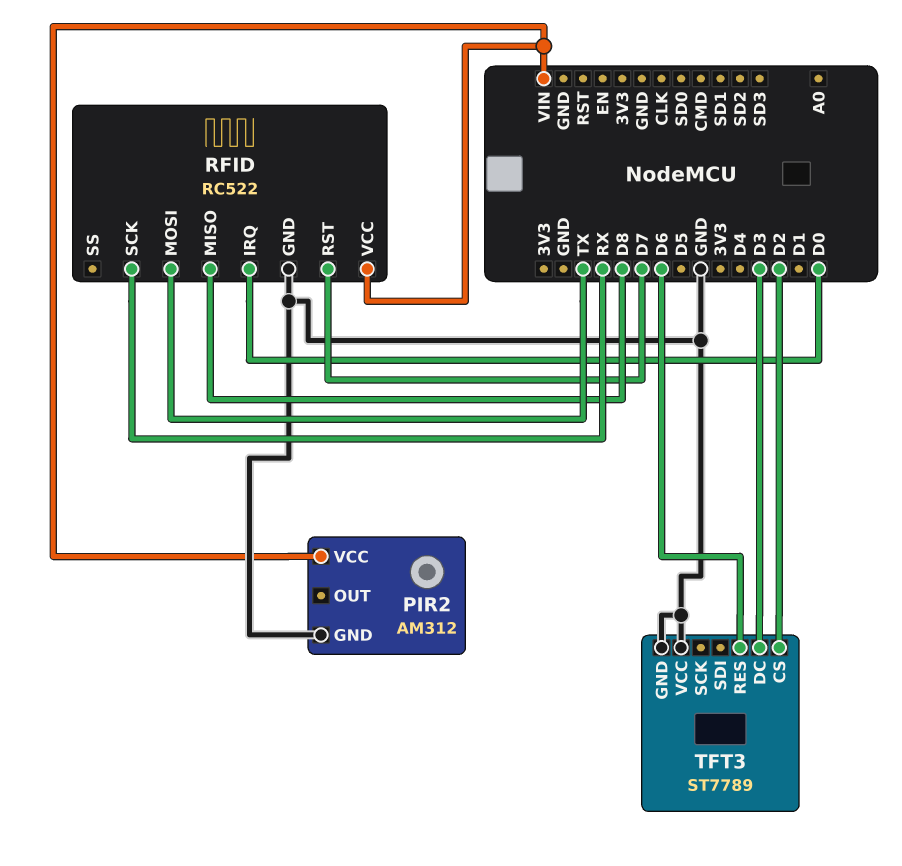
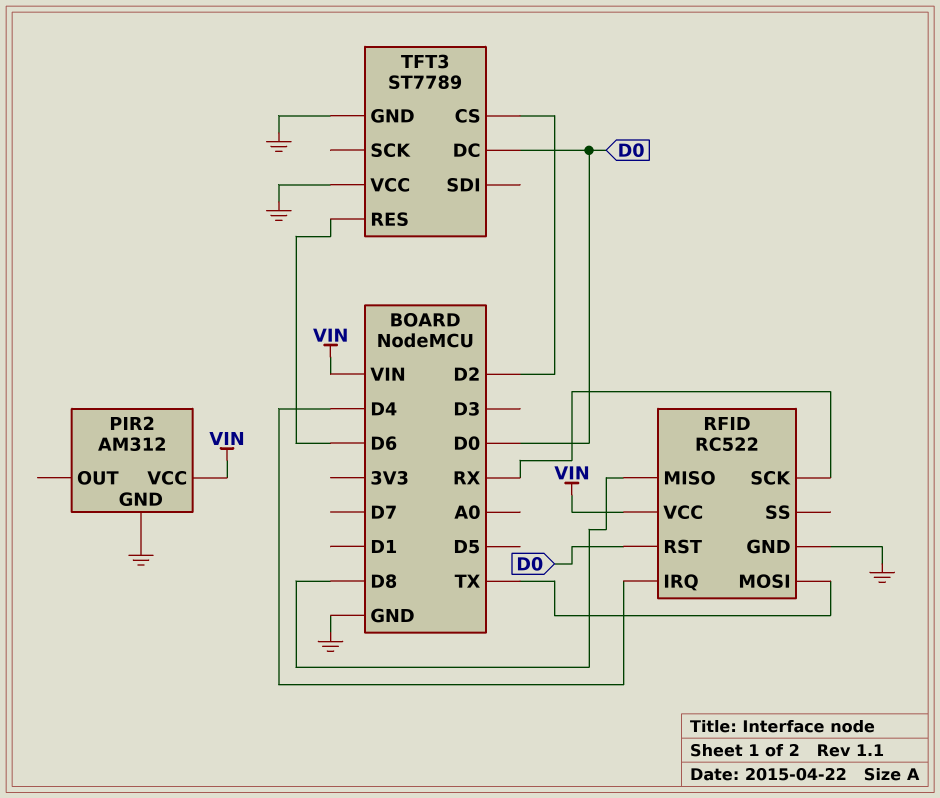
RFID pin IRQ: D0 -> D4
RFID pin RST: D7 -> D0
TFT3 pin DC: D3 -> D0

